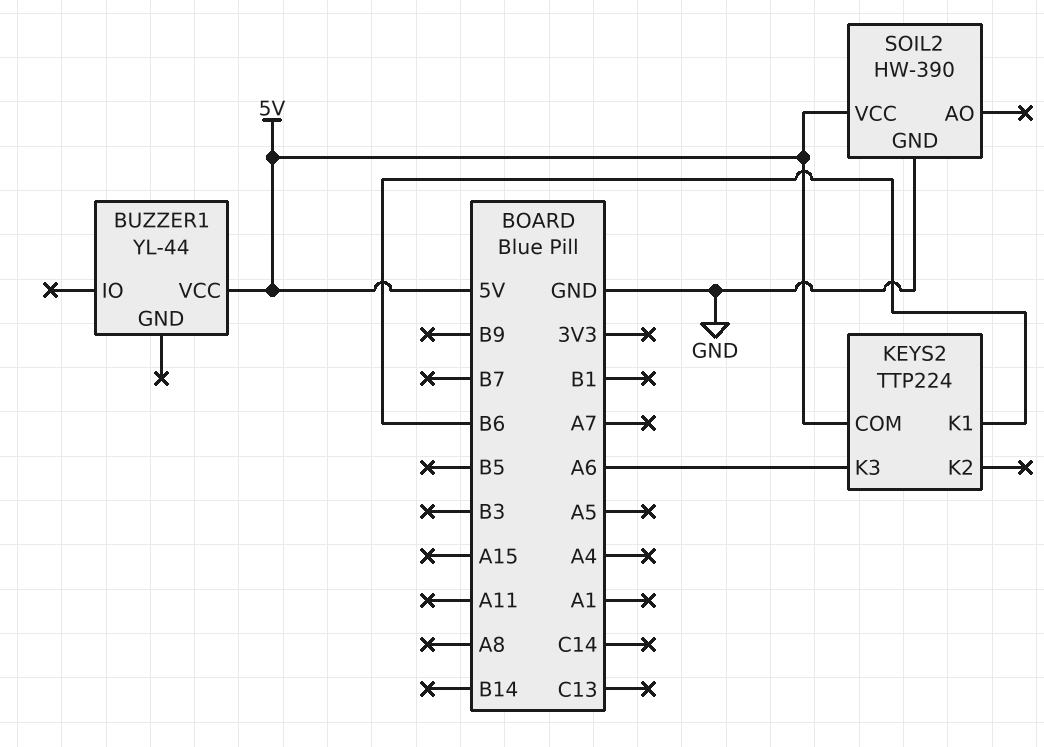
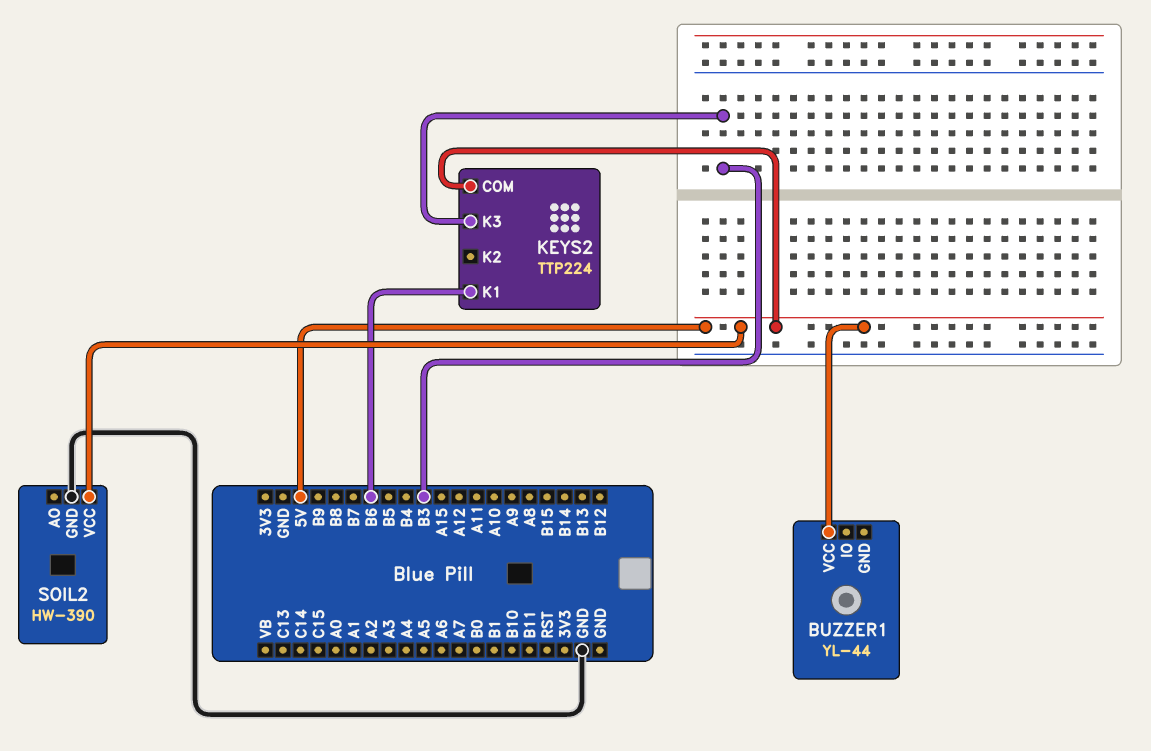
KEYS2 pin K3: A6 -> B3

